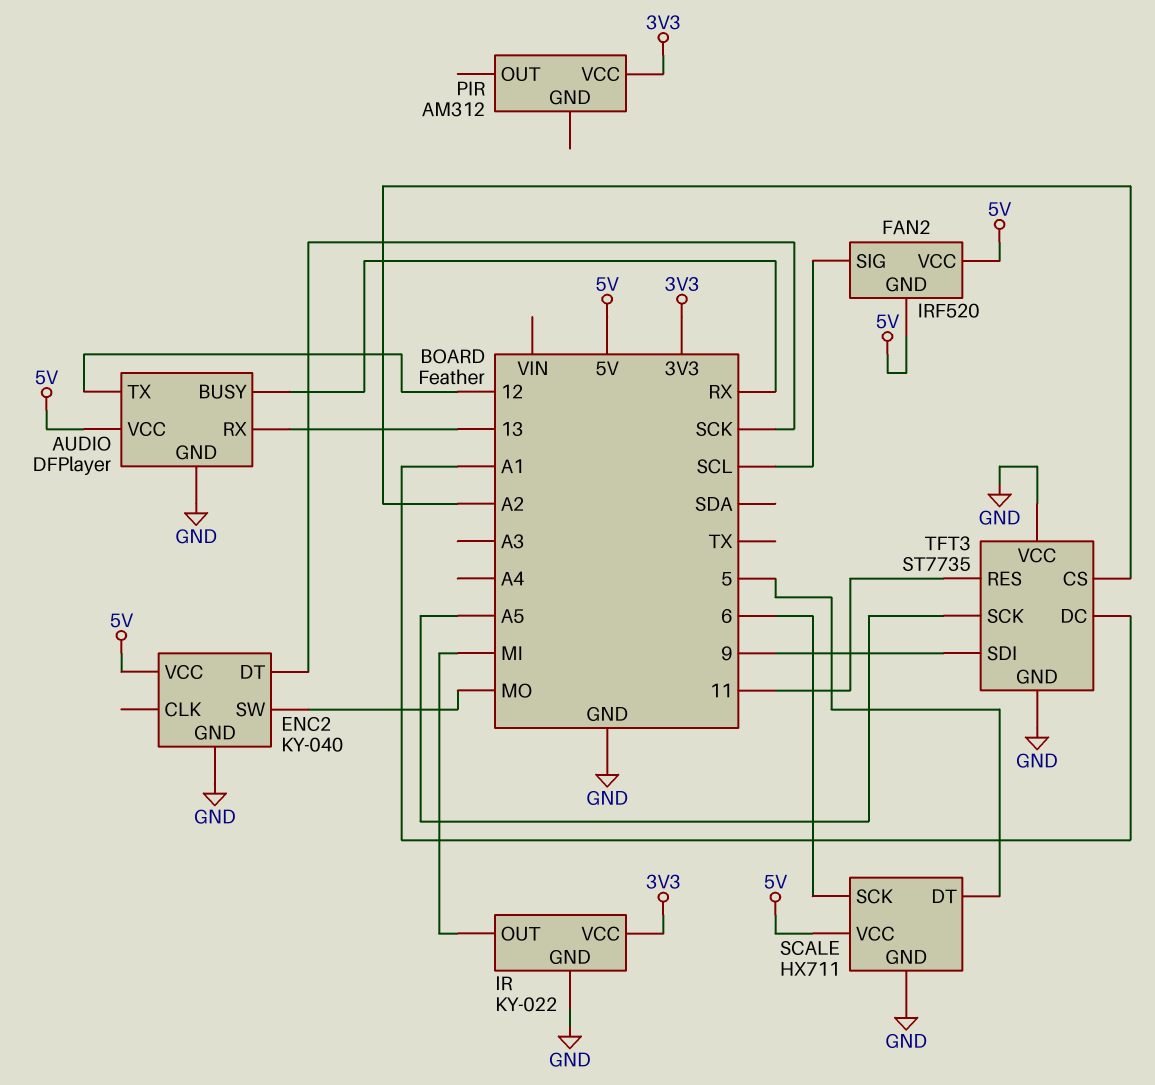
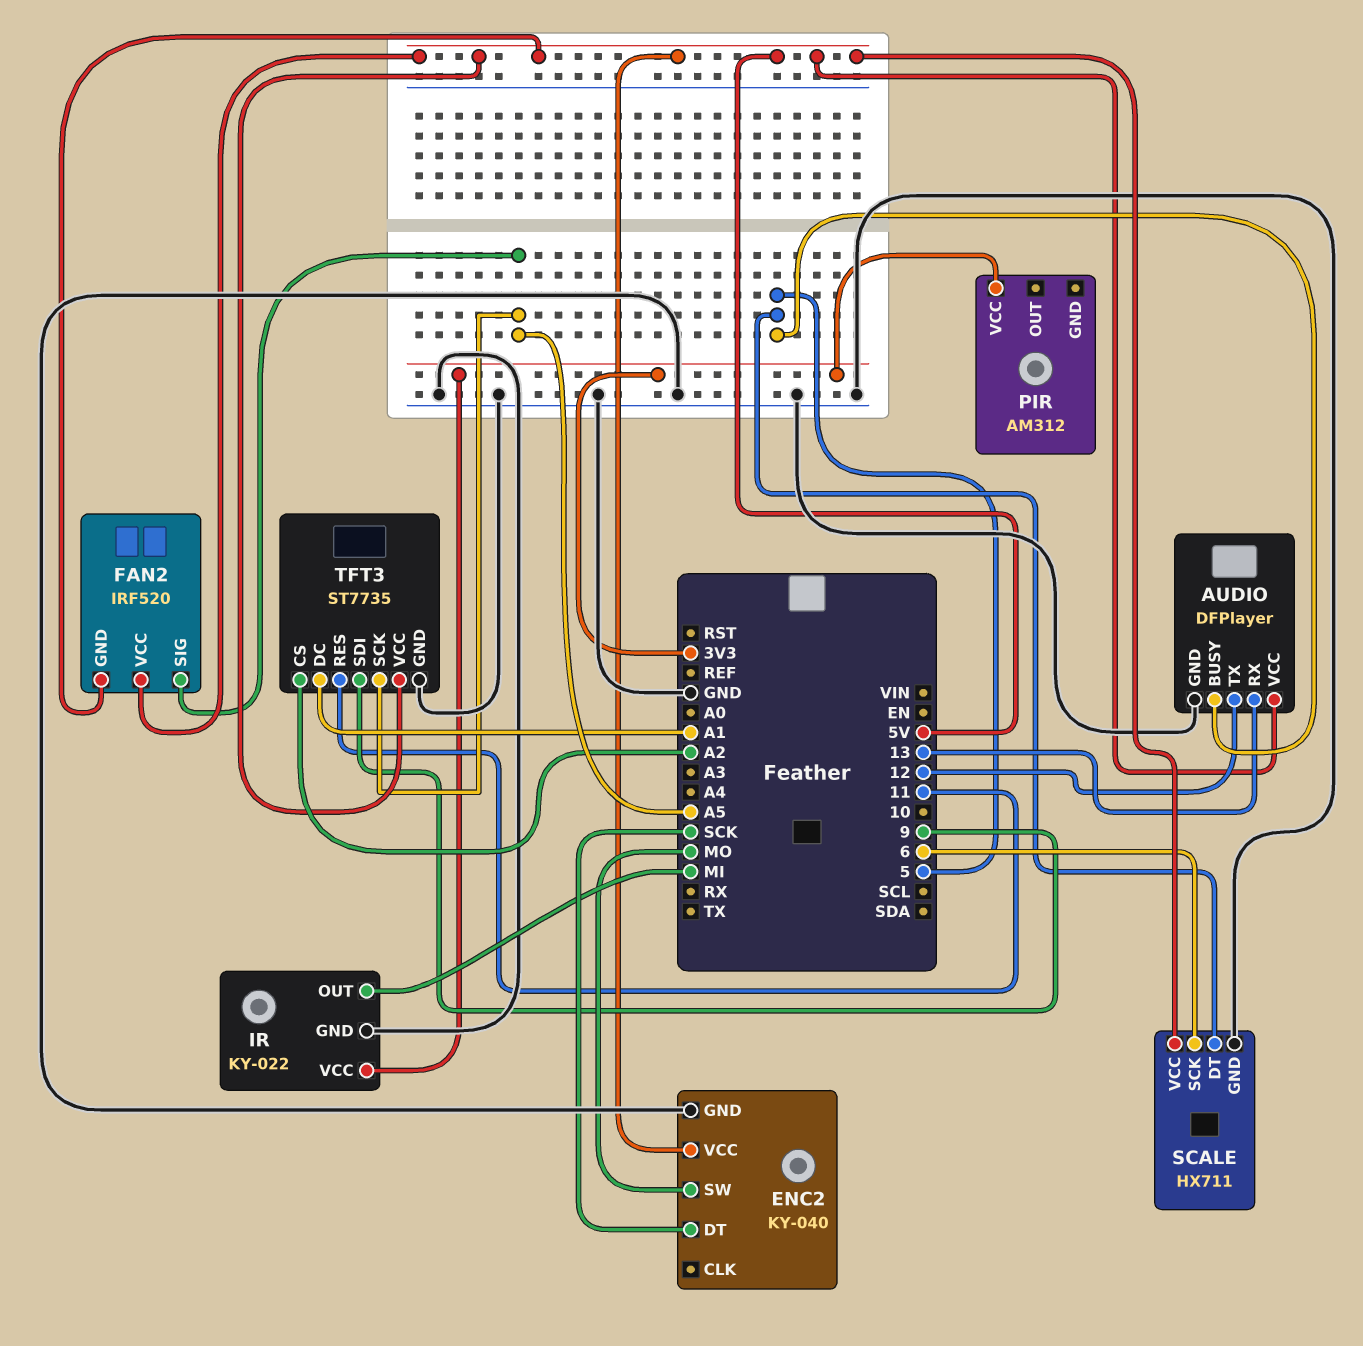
AUDIO pin BUSY: RX -> 5
FAN2 pin SIG: SCL -> A5
TFT3 pin VCC: GND -> 5V

